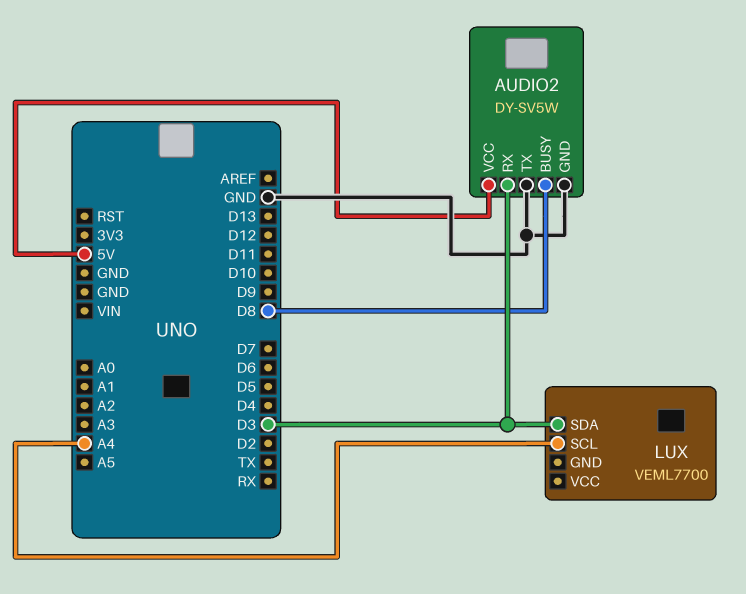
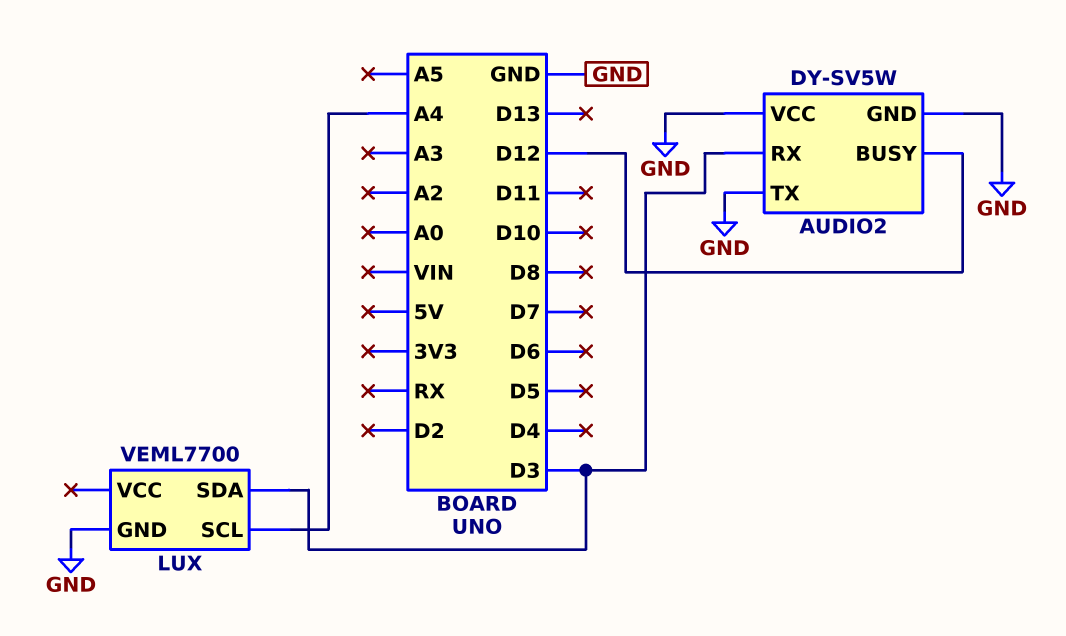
AUDIO2 pin BUSY: D8 -> D12
AUDIO2 pin VCC: 5V -> GND
LUX pin GND: none -> GND

